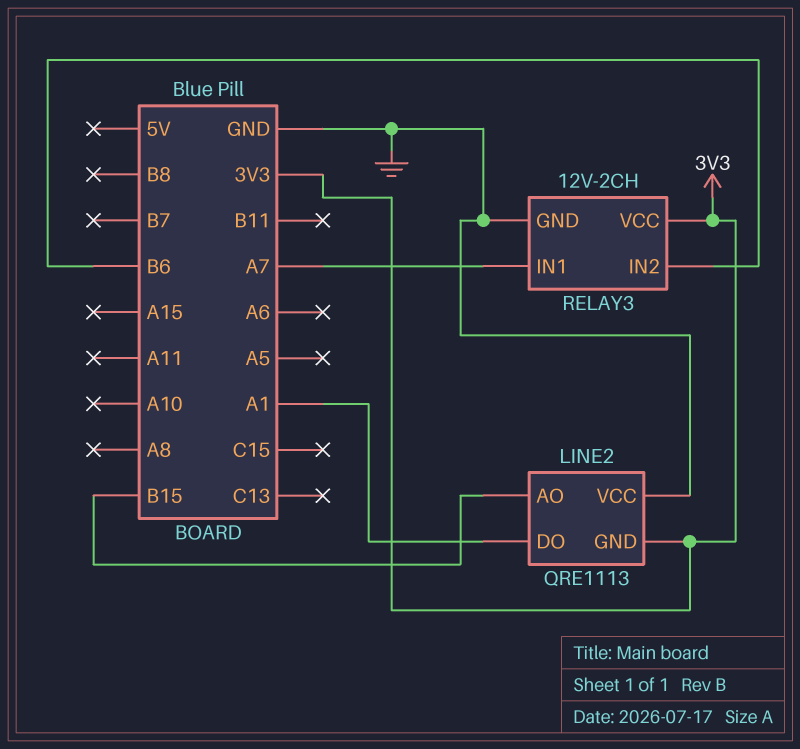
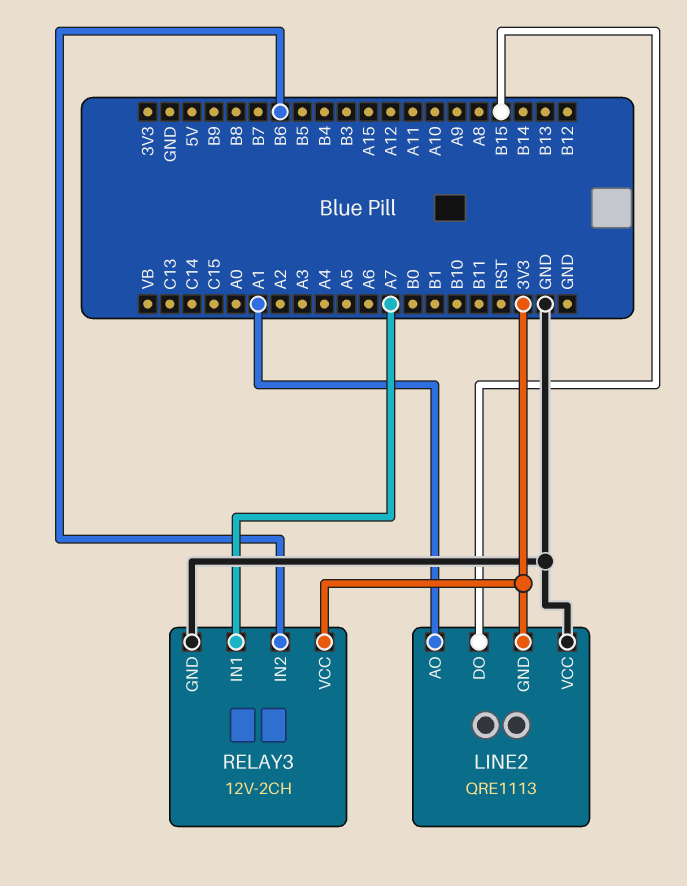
LINE2 pin AO: B15 -> A1
LINE2 pin DO: A1 -> B15

